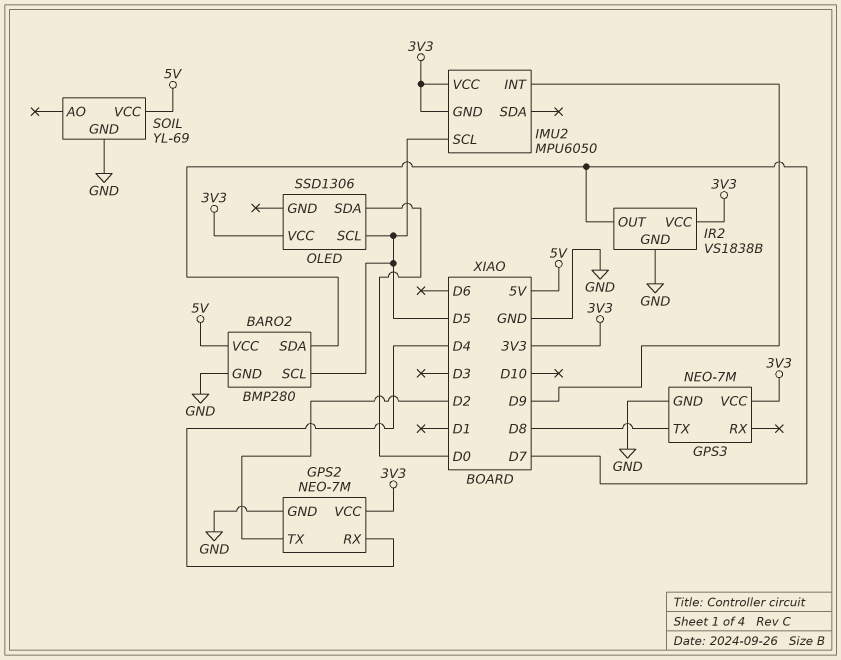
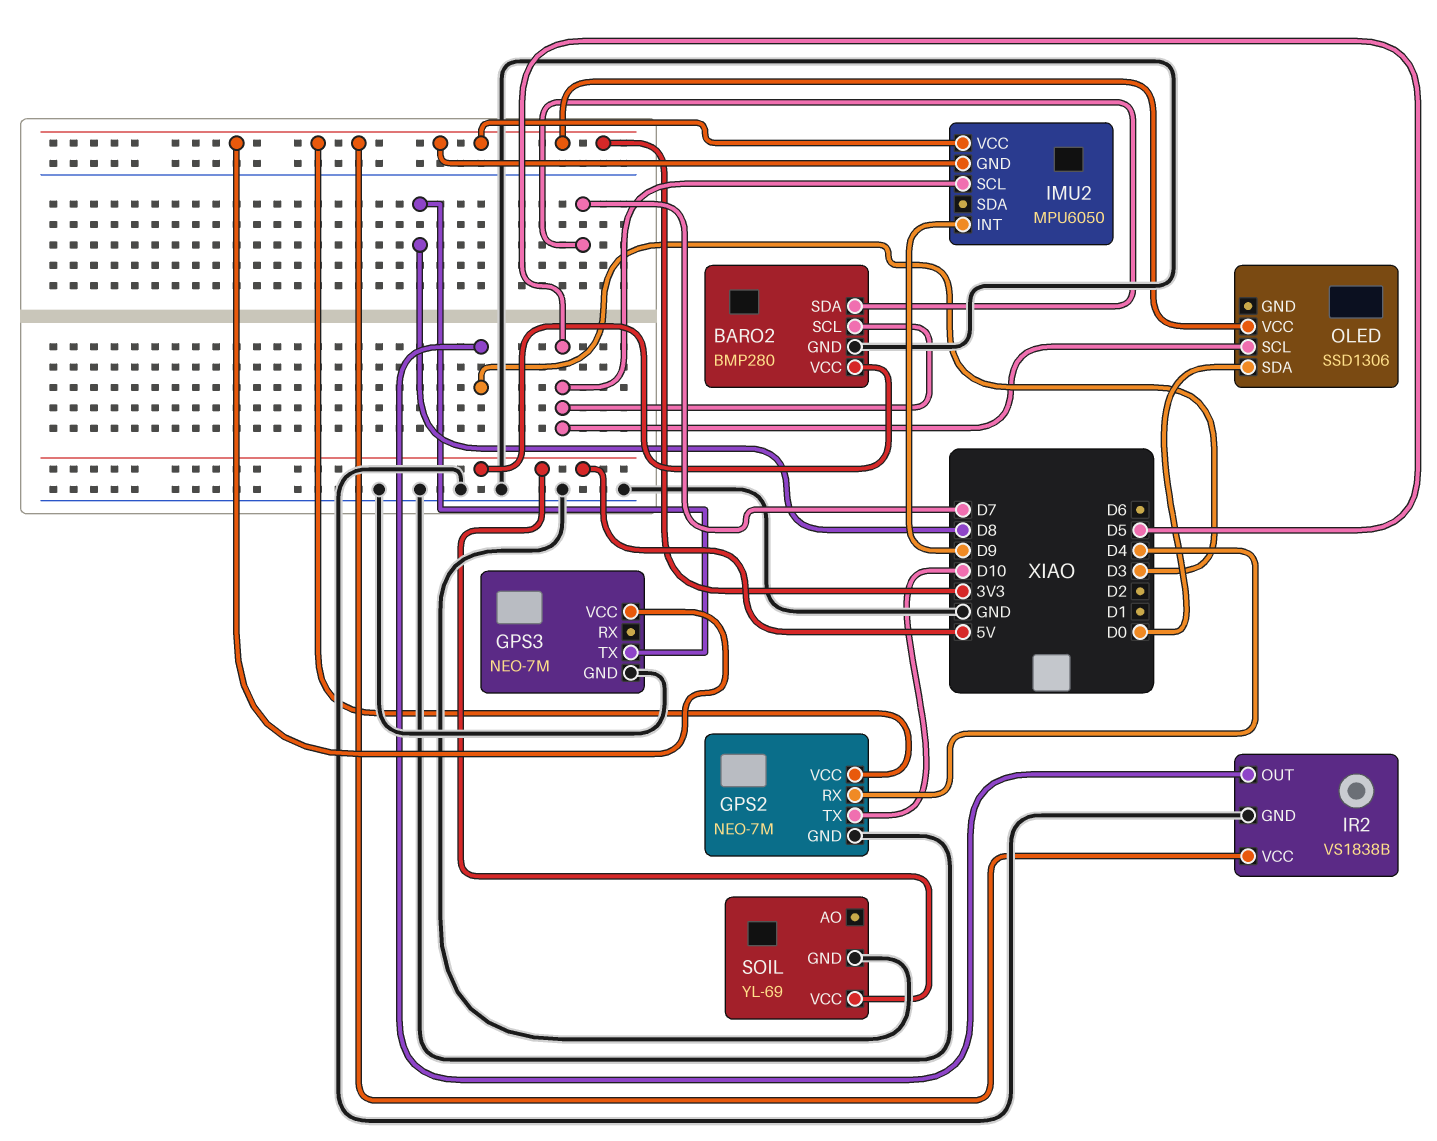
GPS2 pin TX: D2 -> D10
IR2 pin OUT: D7 -> D3

